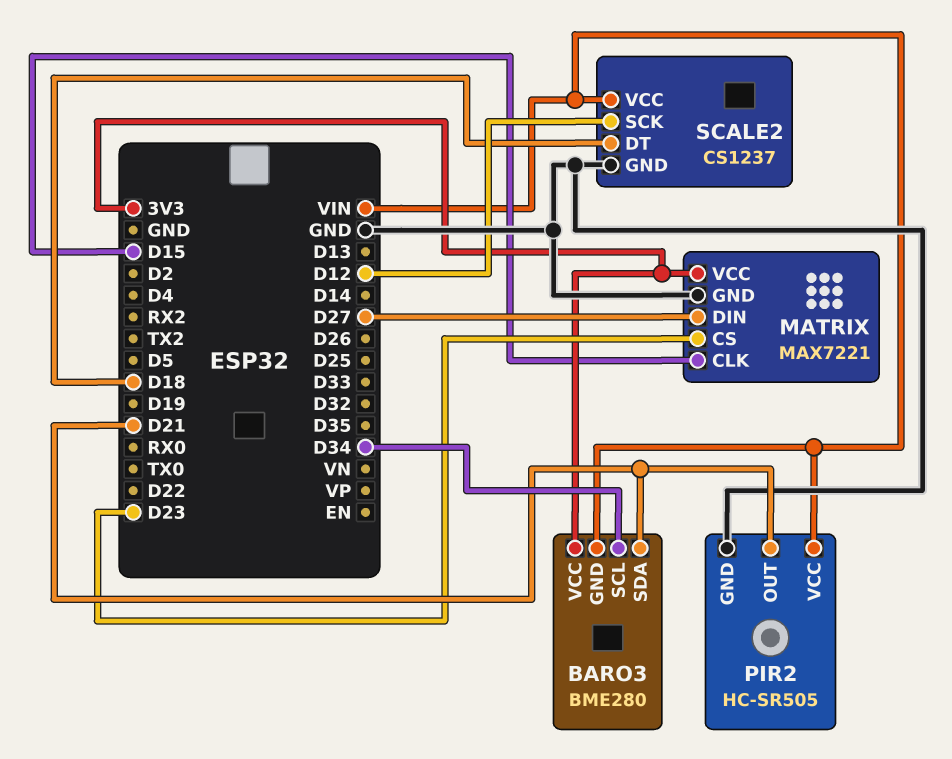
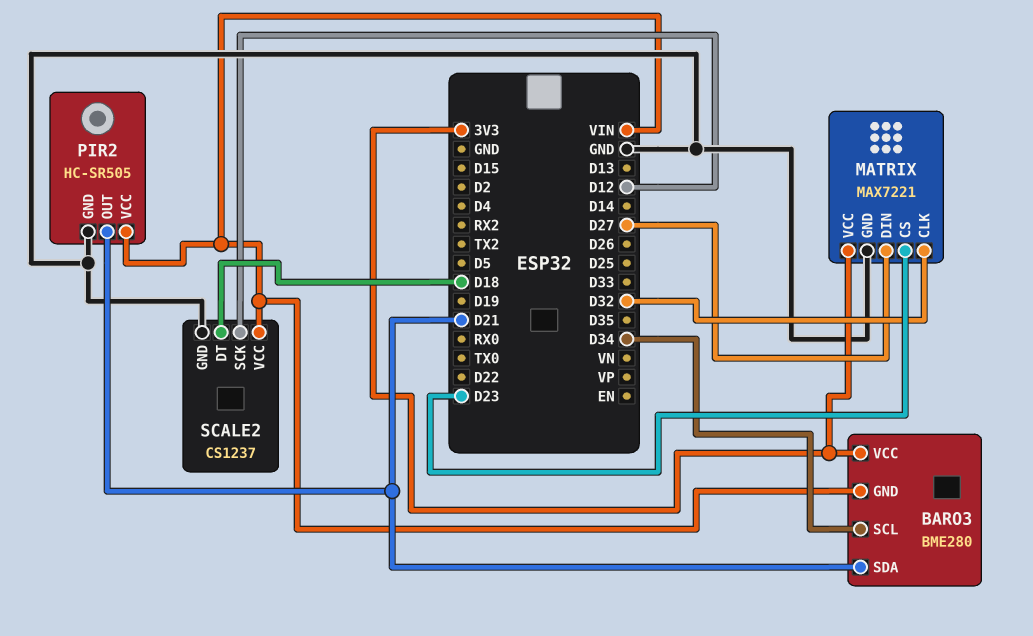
MATRIX pin CLK: D15 -> D32

